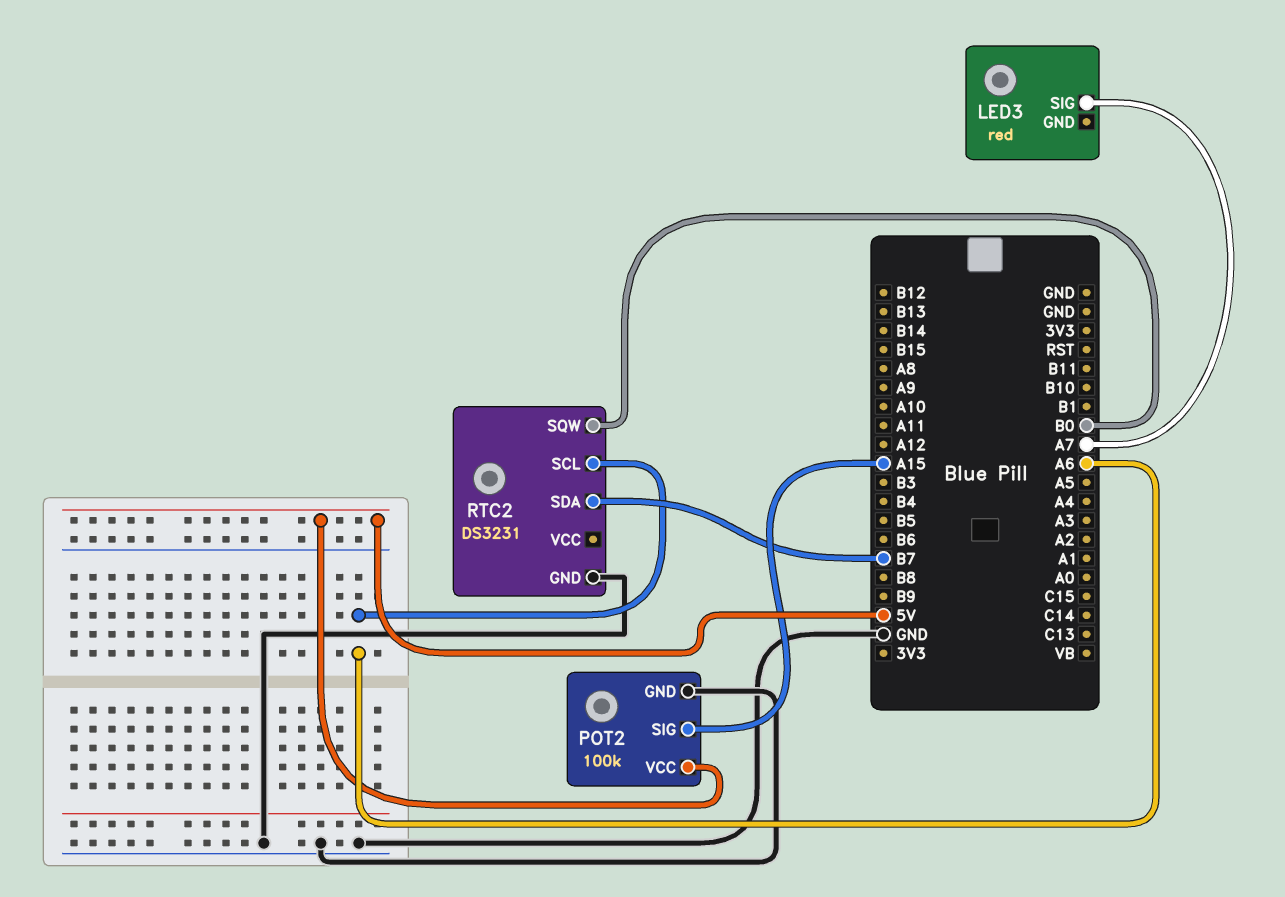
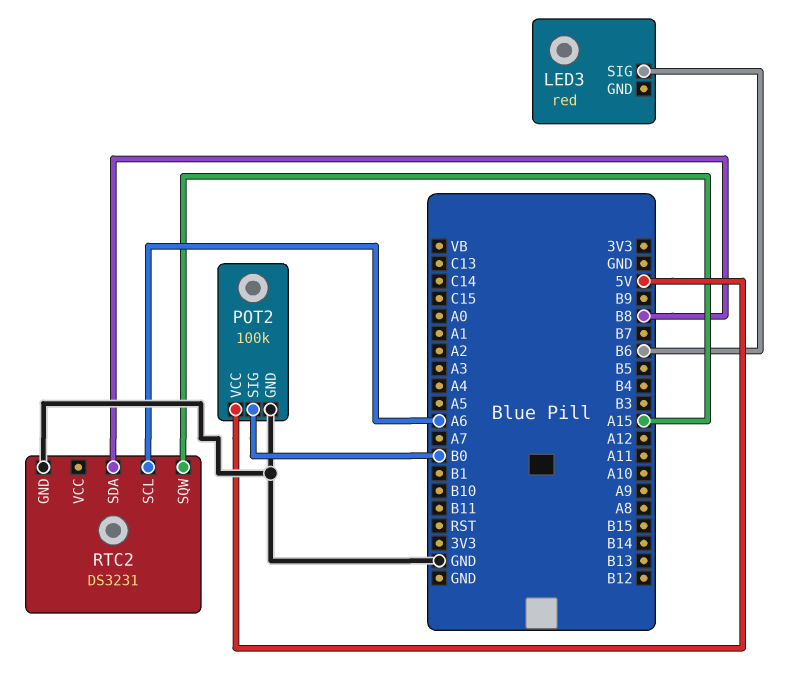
LED3 pin SIG: A7 -> B6
POT2 pin SIG: A15 -> B0
RTC2 pin SDA: B7 -> B8
RTC2 pin SQW: B0 -> A15

